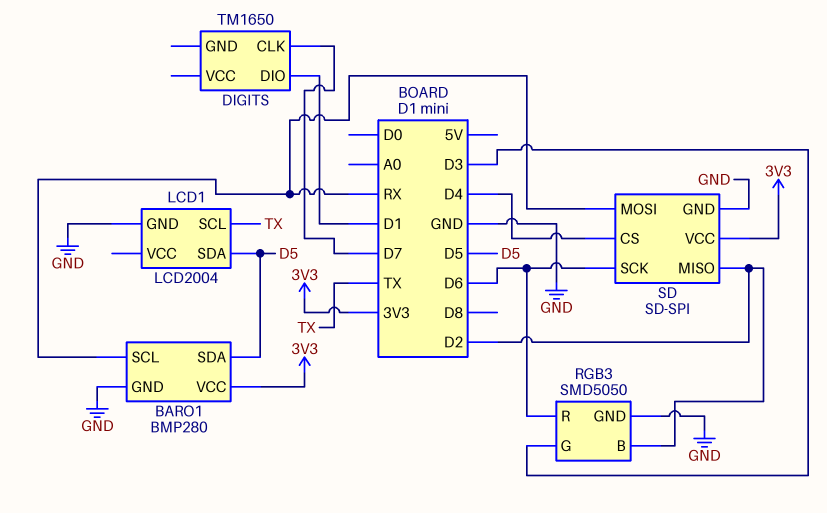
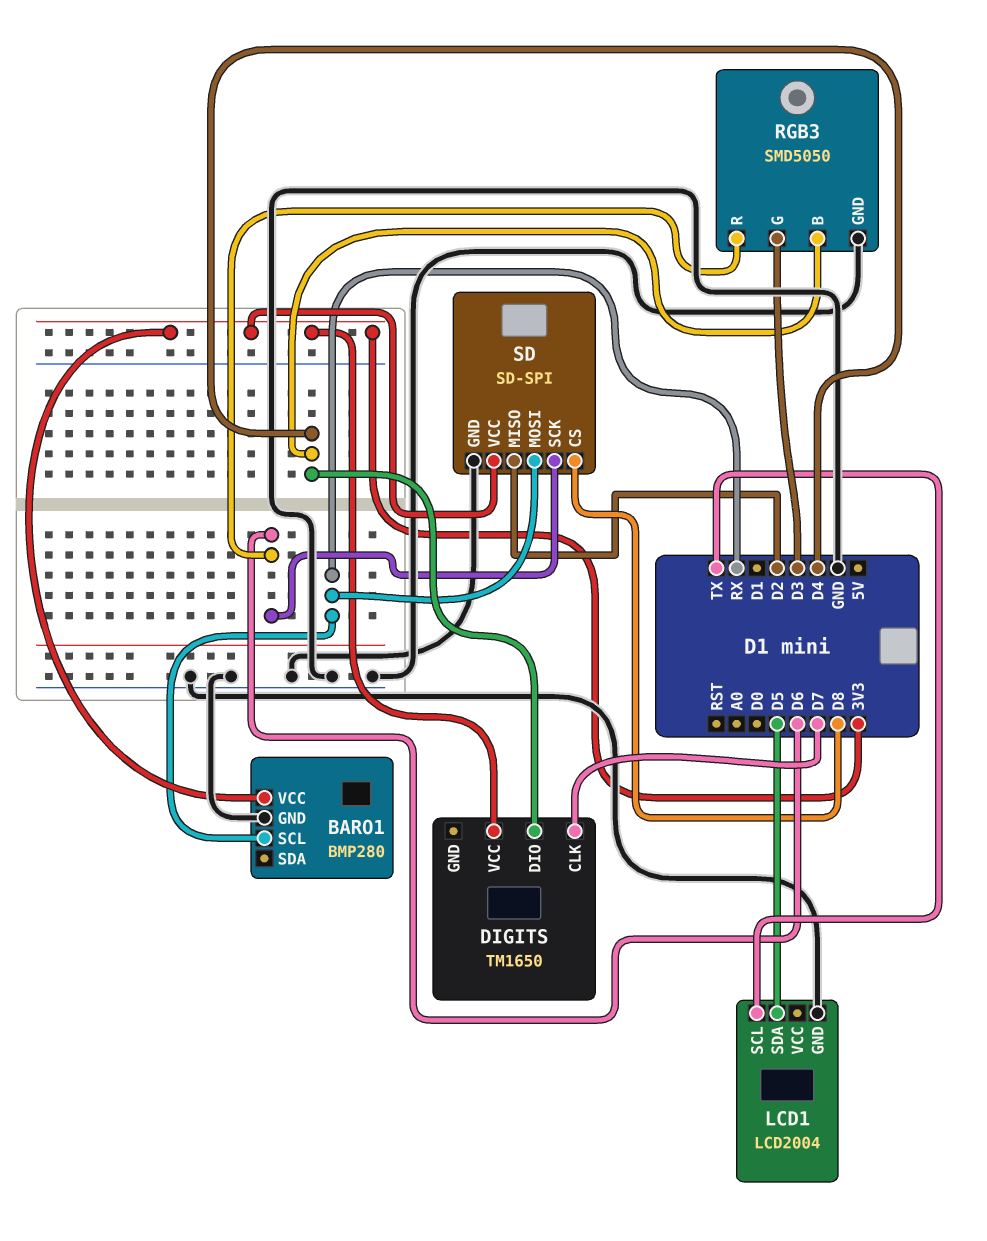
BARO1 pin SDA: D5 -> none
DIGITS pin DIO: D1 -> D4
DIGITS pin VCC: none -> 3V3
RGB3 pin B: D2 -> D4
SD pin CS: D4 -> D8

